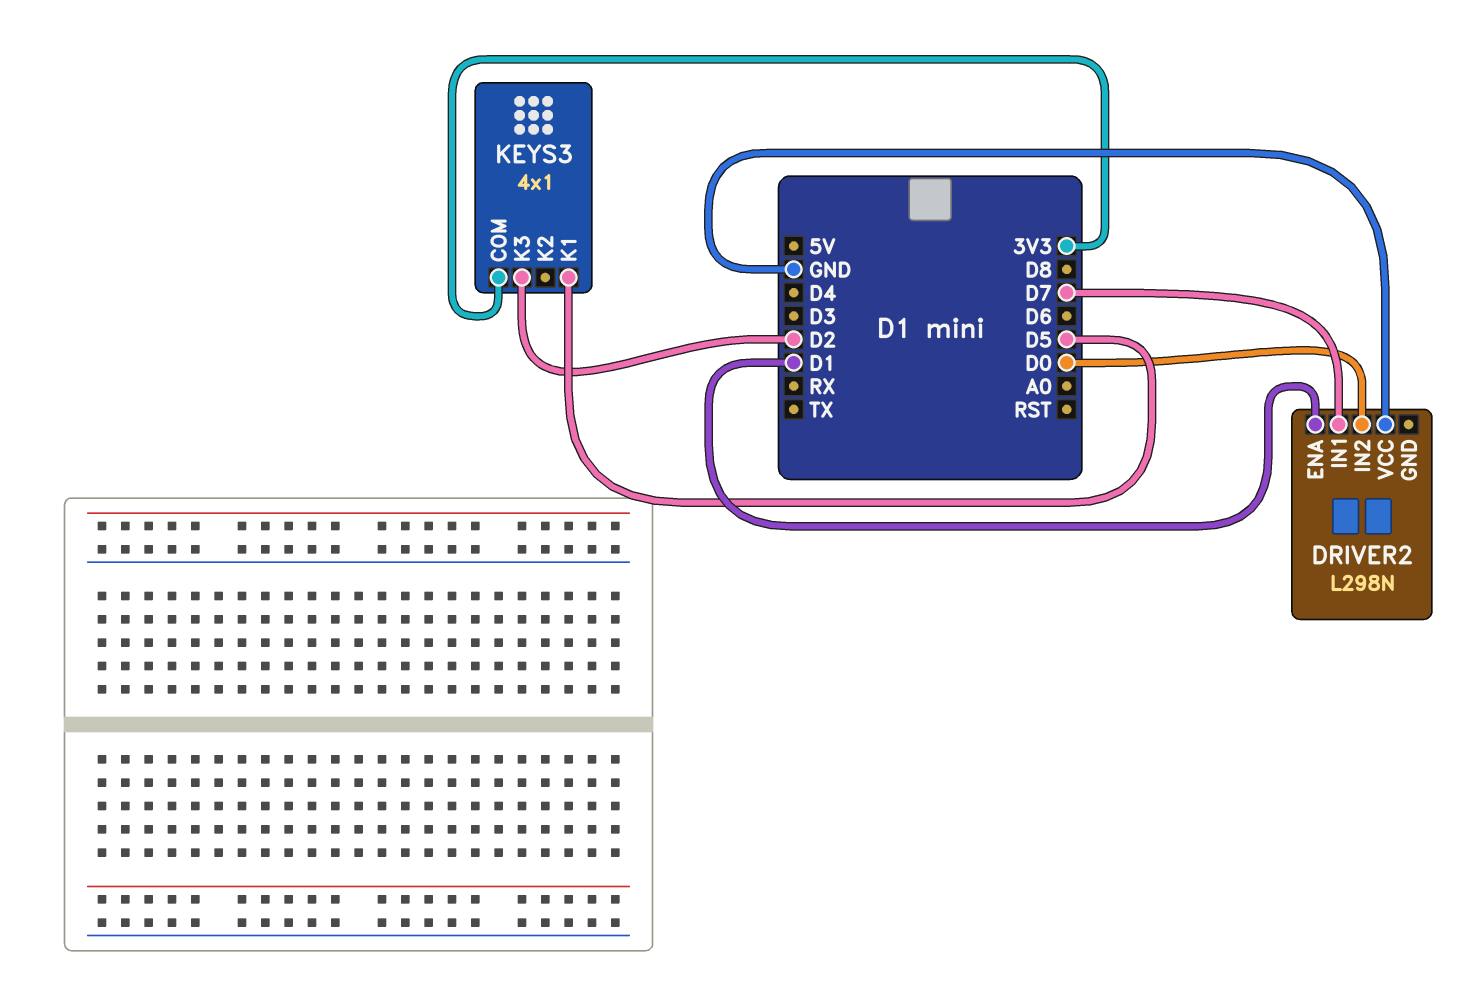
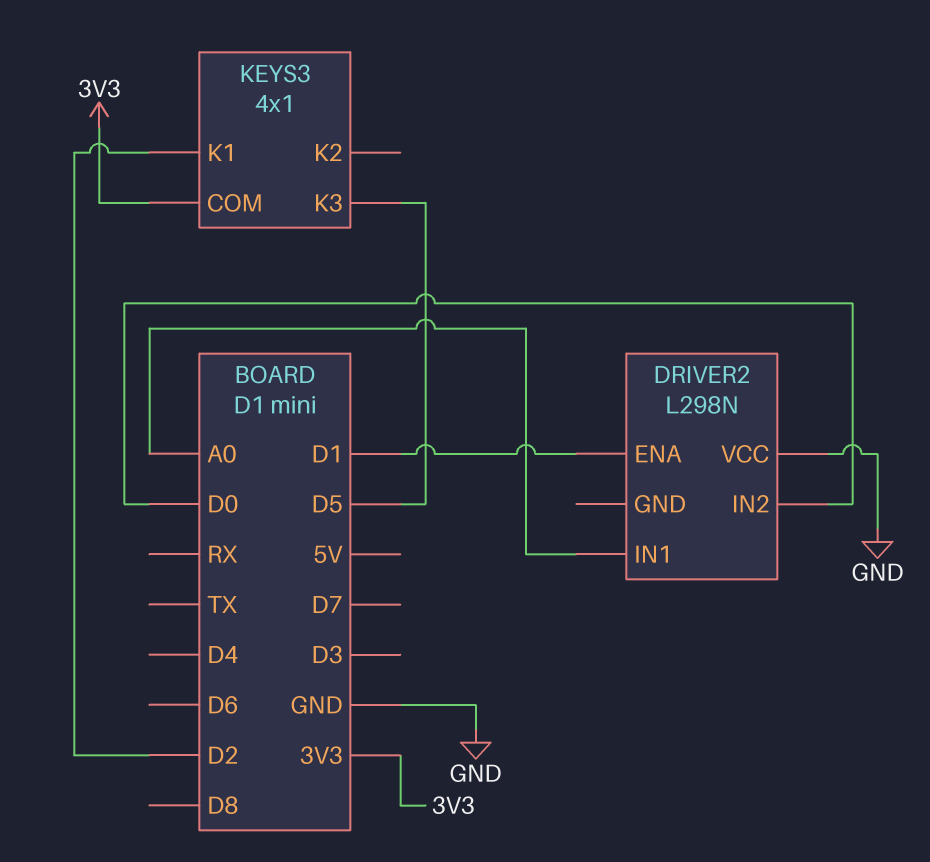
DRIVER2 pin IN1: D7 -> A0
KEYS3 pin K1: D5 -> D2
KEYS3 pin K3: D2 -> D5

